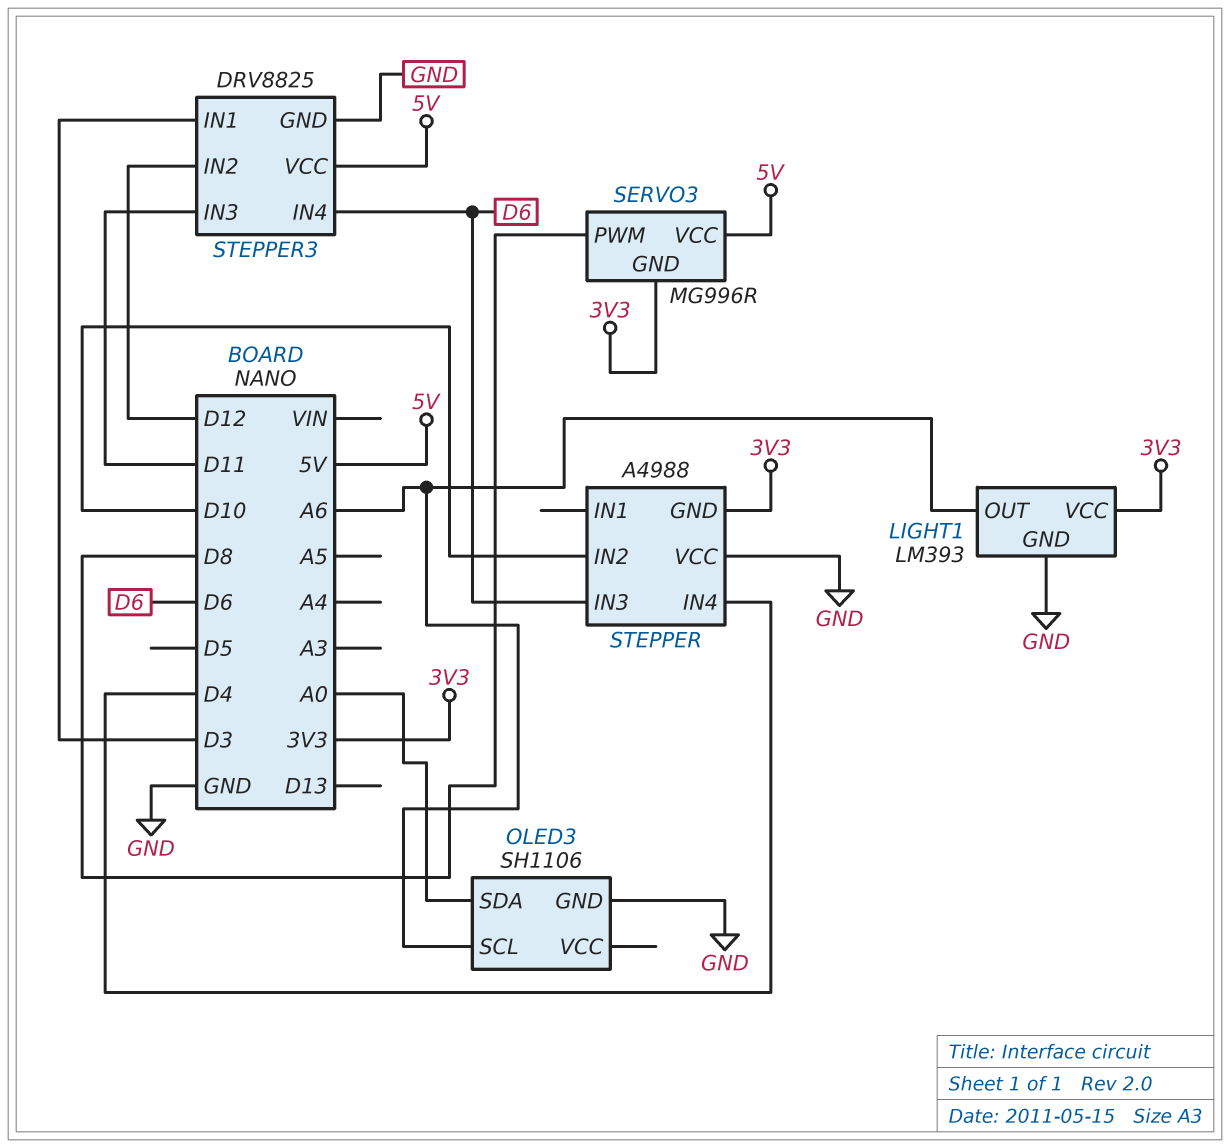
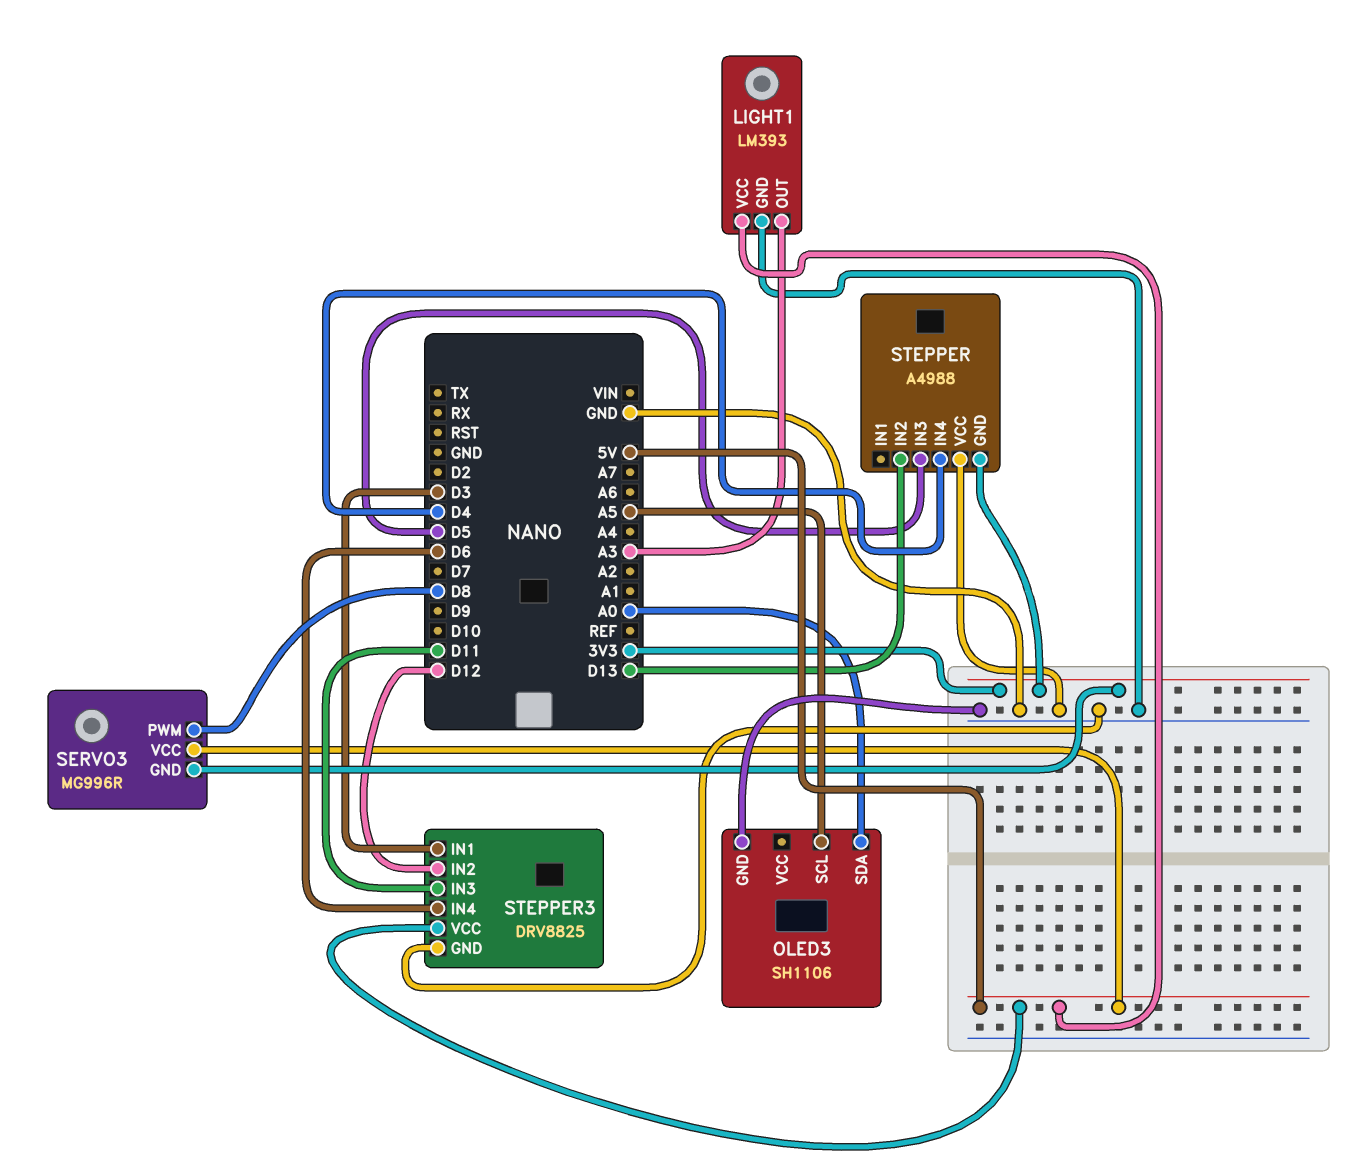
LIGHT1 pin OUT: A6 -> A3
LIGHT1 pin VCC: 3V3 -> 5V
OLED3 pin SCL: A6 -> A5
STEPPER pin IN2: D10 -> D13
STEPPER pin IN3: D6 -> D5

